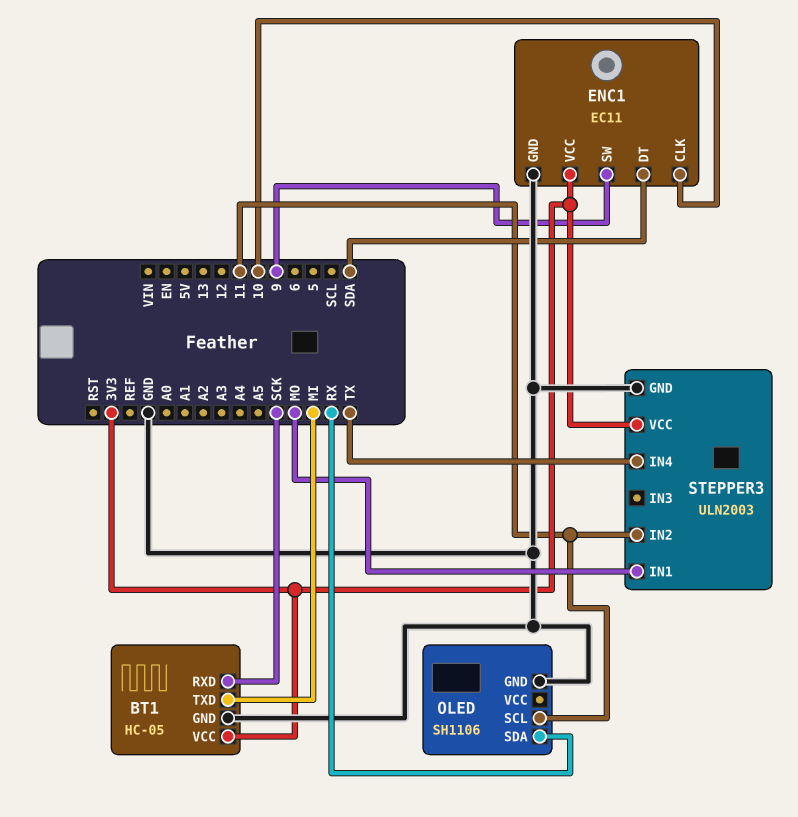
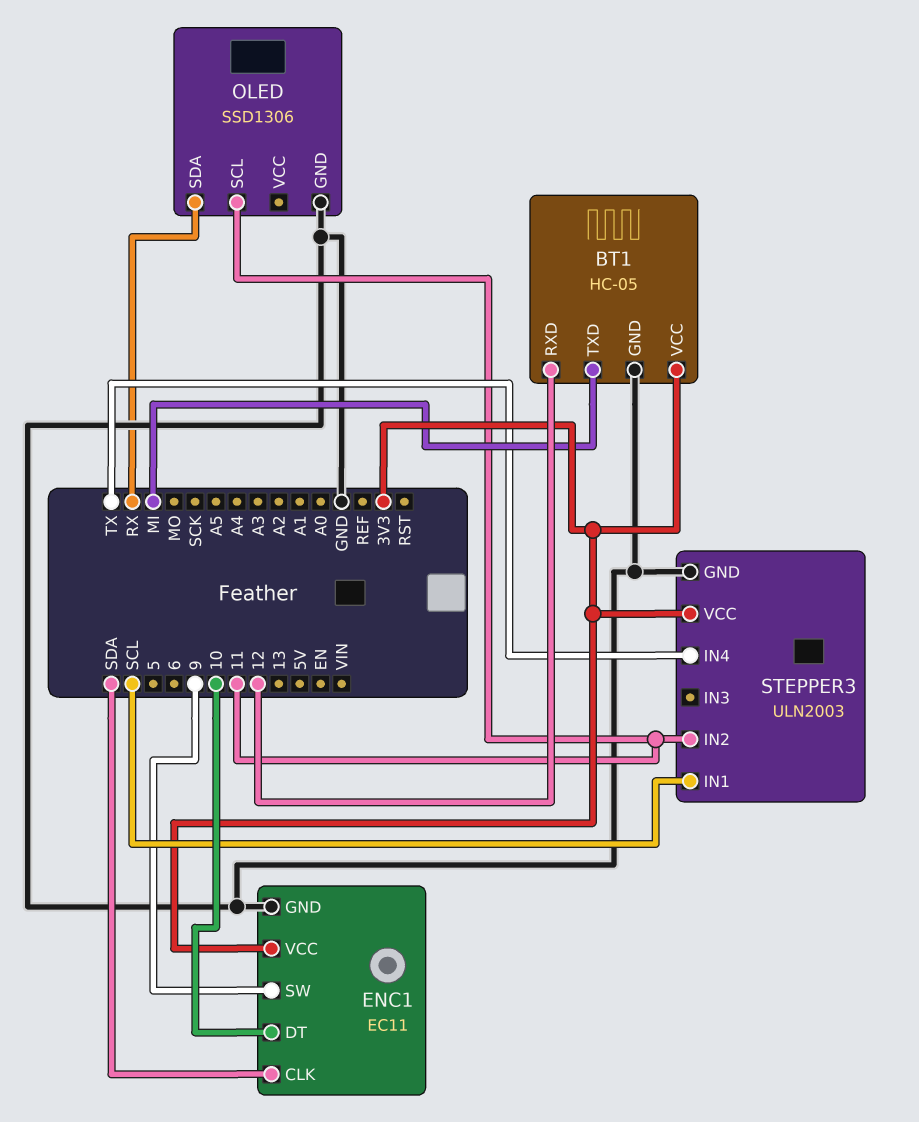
BT1 pin RXD: SCK -> 12
ENC1 pin CLK: 10 -> SDA
ENC1 pin DT: SDA -> 10
OLED: SH1106 -> SSD1306
STEPPER3 pin IN1: MO -> SCL

